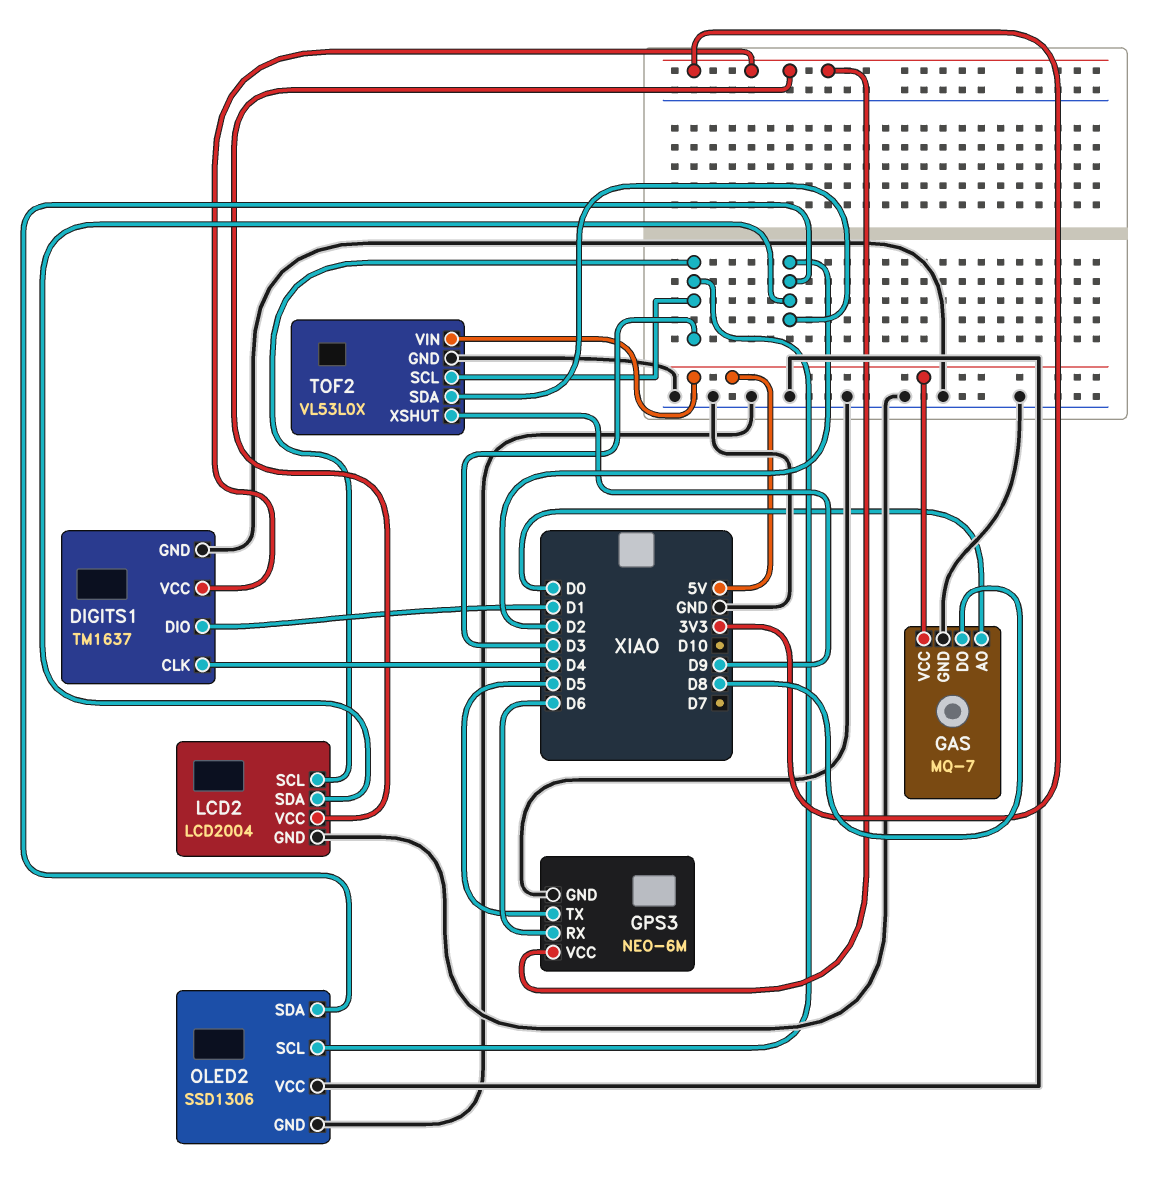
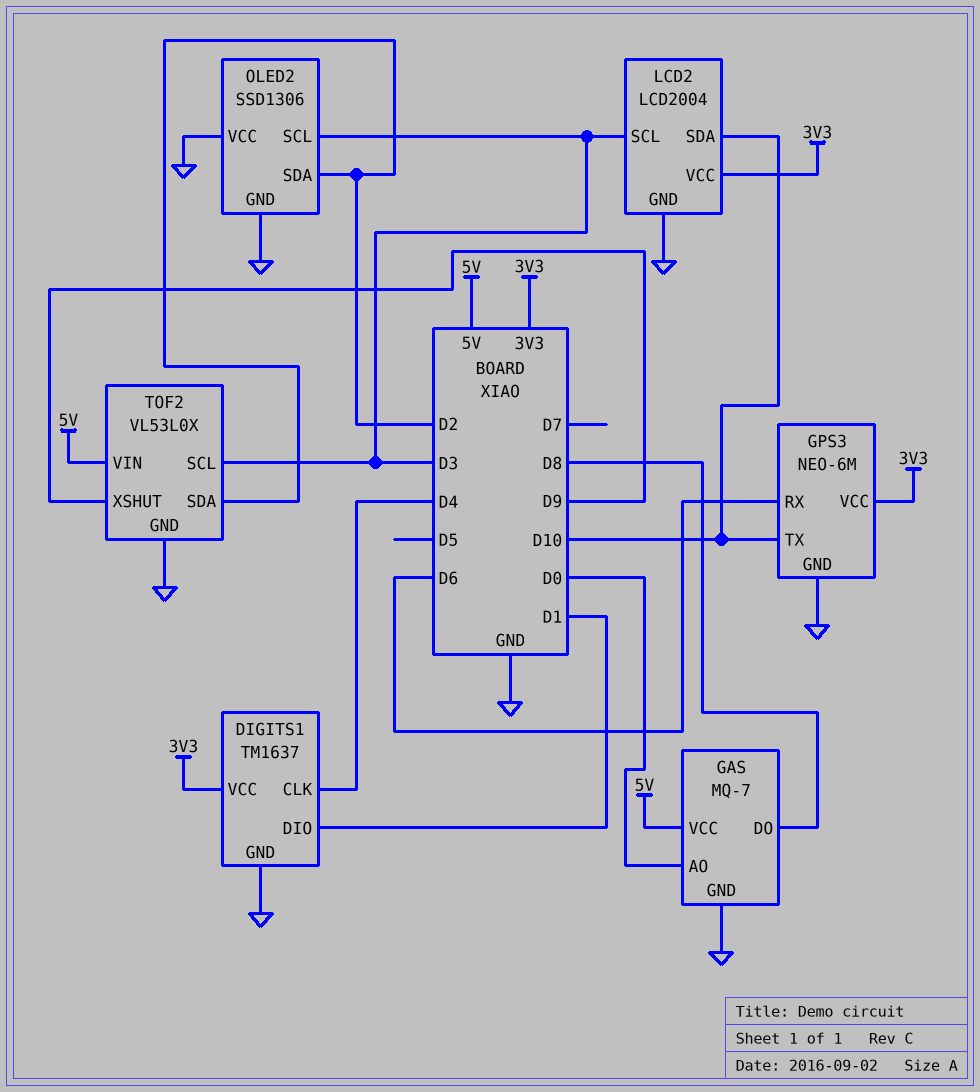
GPS3 pin TX: D5 -> D10
LCD2 pin SDA: D2 -> D10

